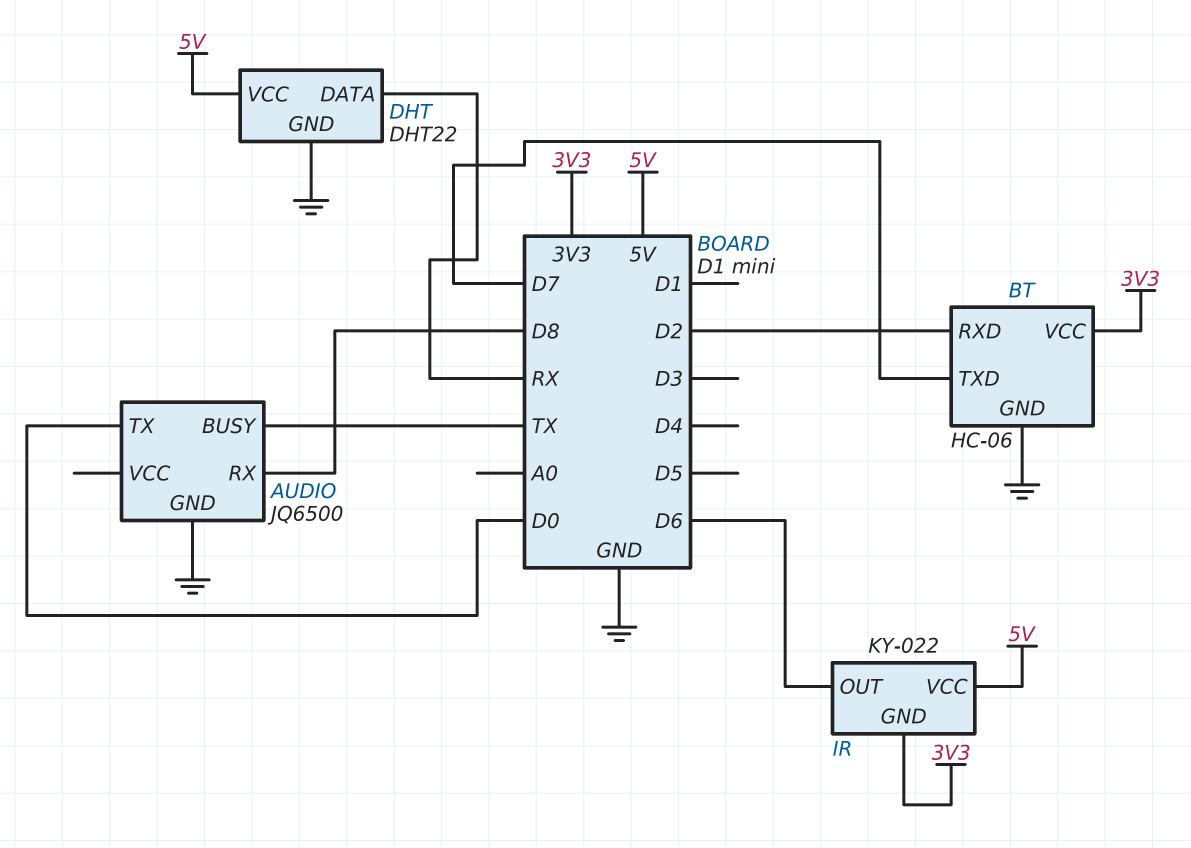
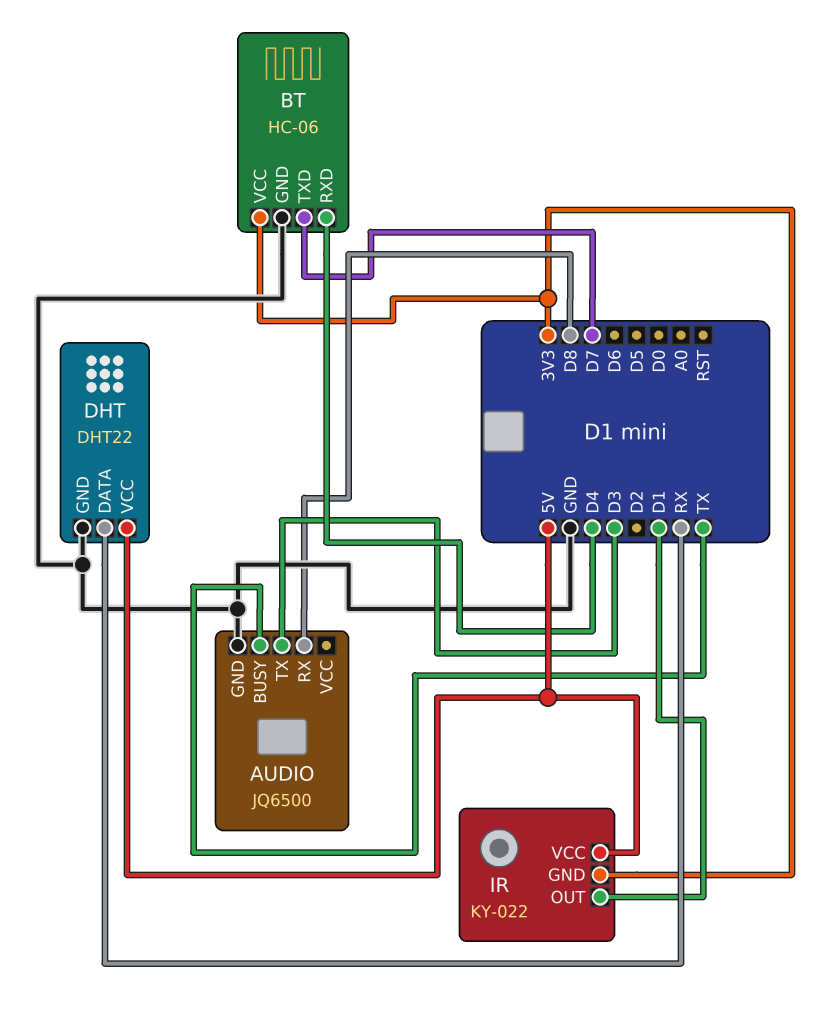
AUDIO pin TX: D0 -> D3
BT pin RXD: D2 -> D4
IR pin OUT: D6 -> D1

